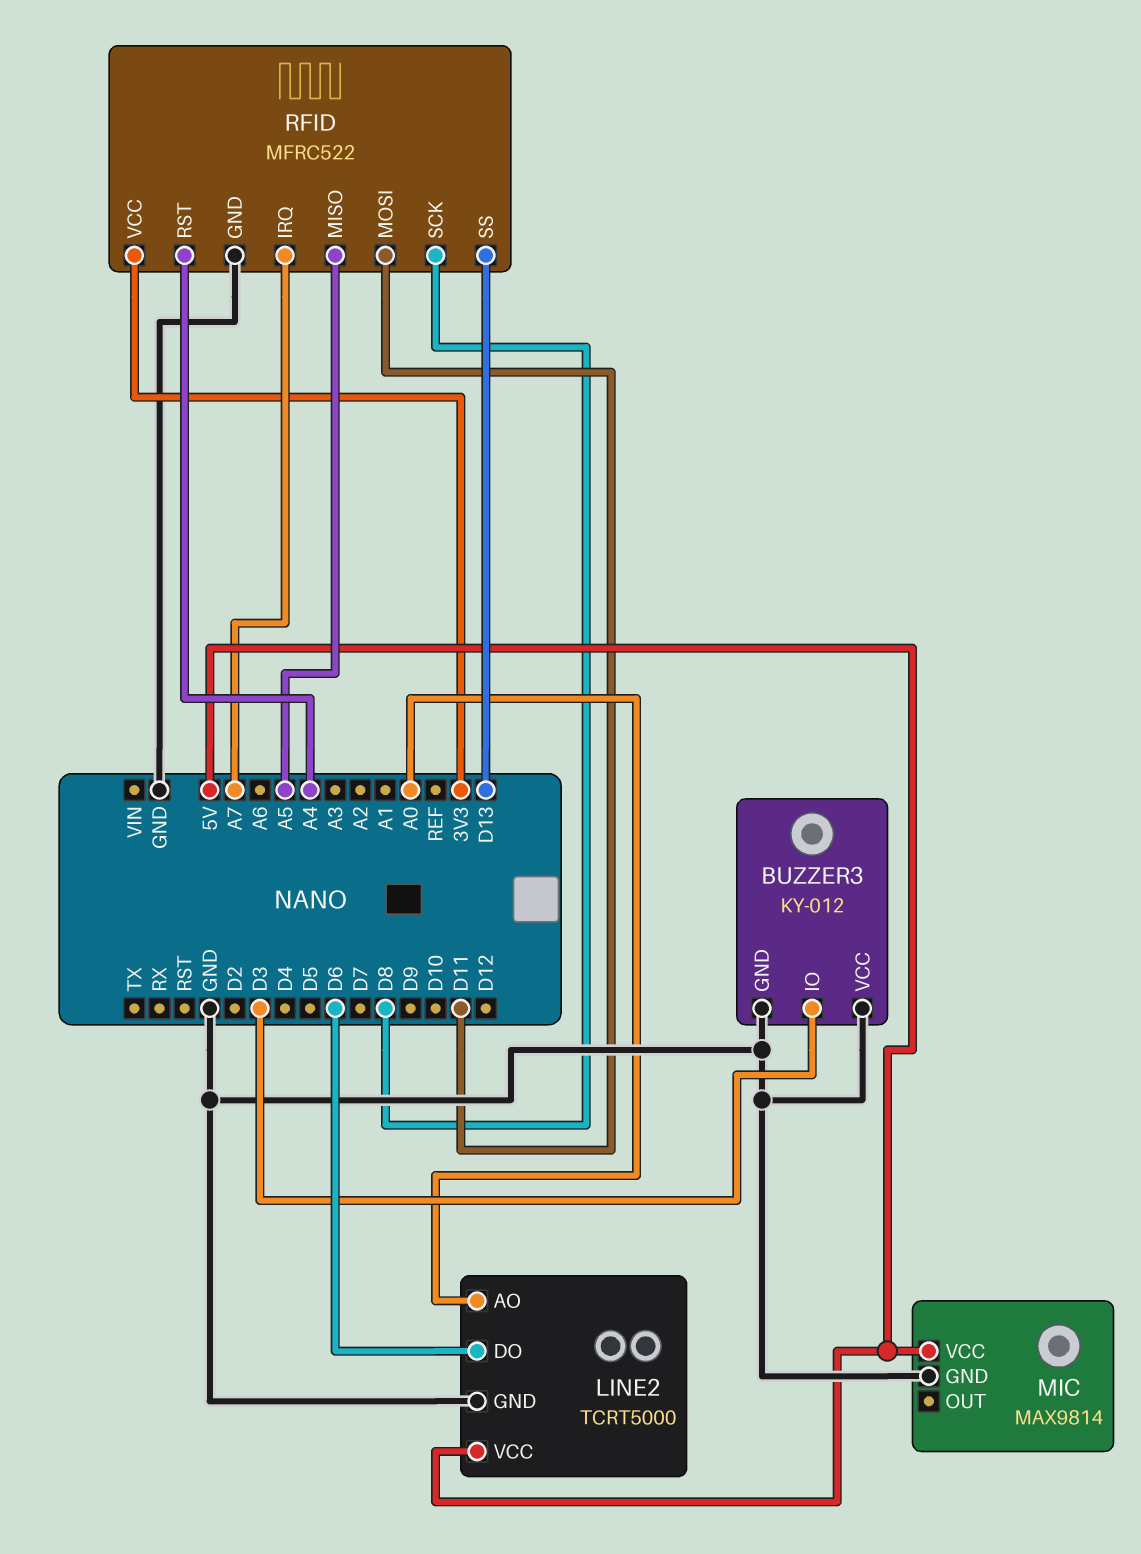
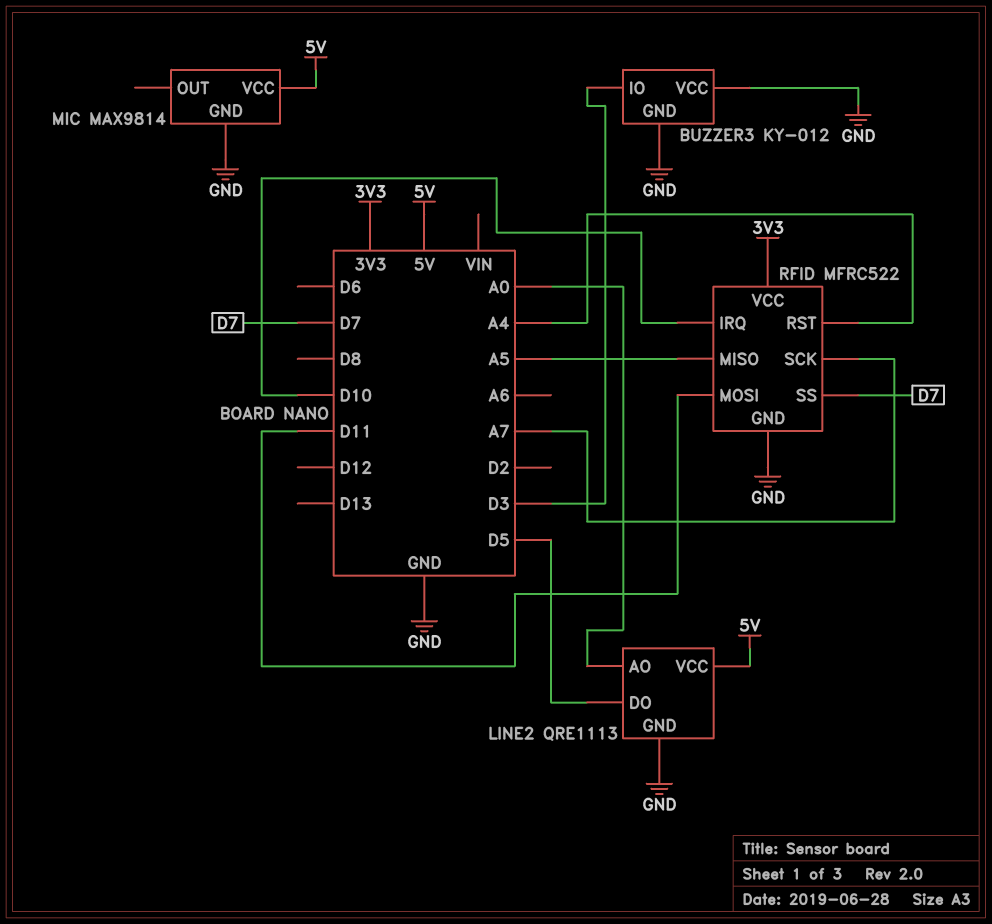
LINE2: TCRT5000 -> QRE1113
LINE2 pin DO: D6 -> D5
RFID pin IRQ: A7 -> D10
RFID pin SCK: D8 -> A7
RFID pin SS: D13 -> D7

